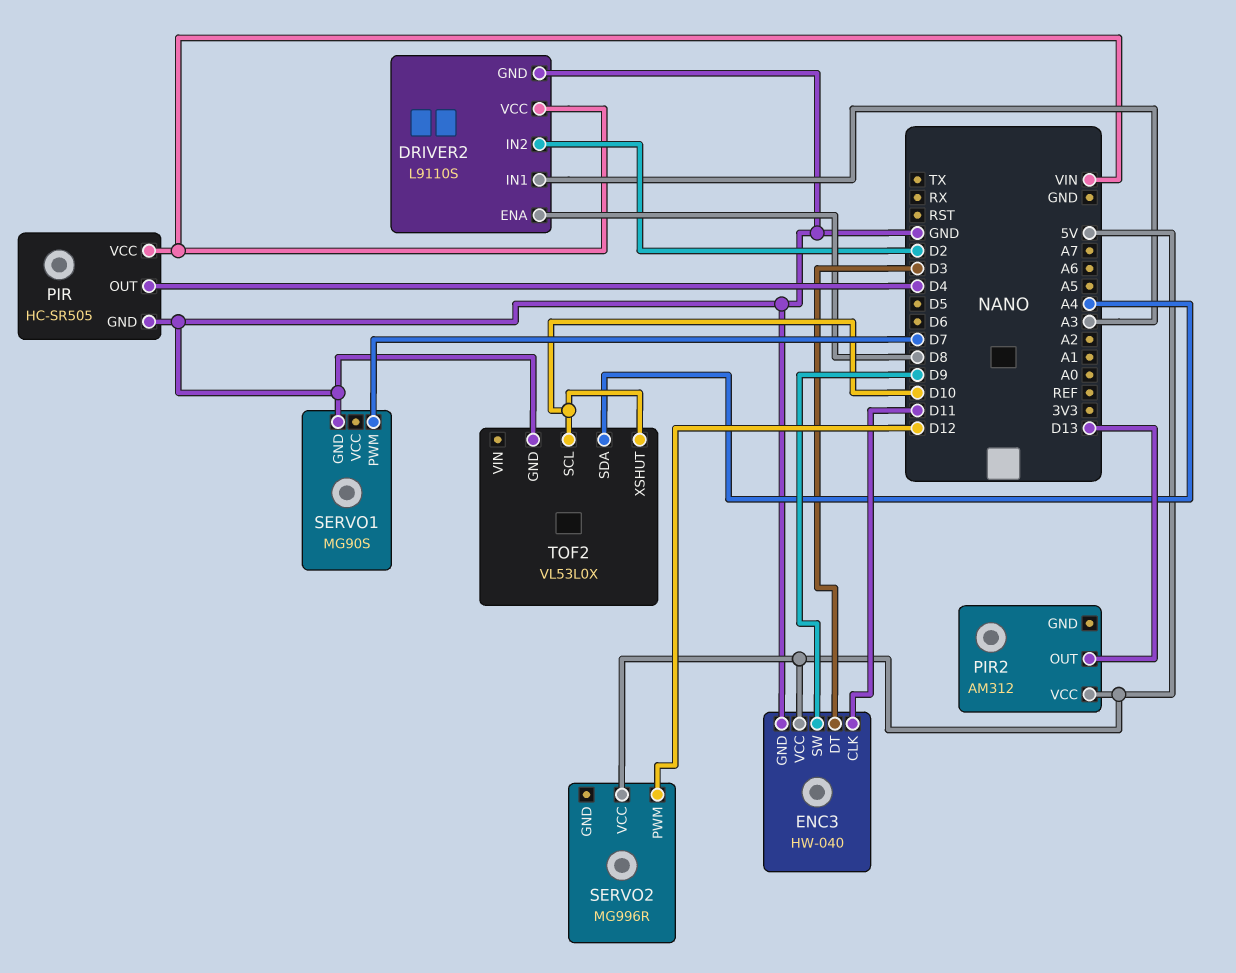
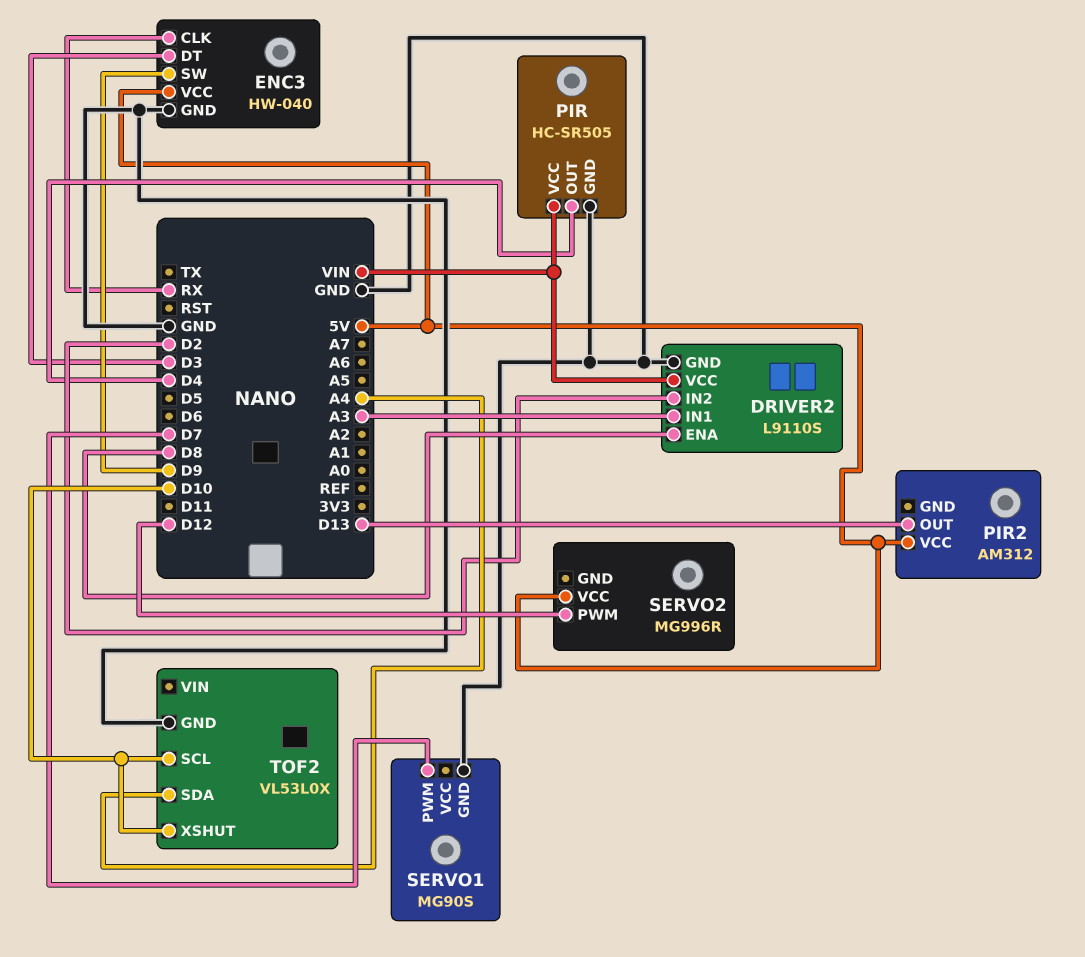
ENC3 pin CLK: D11 -> RX

